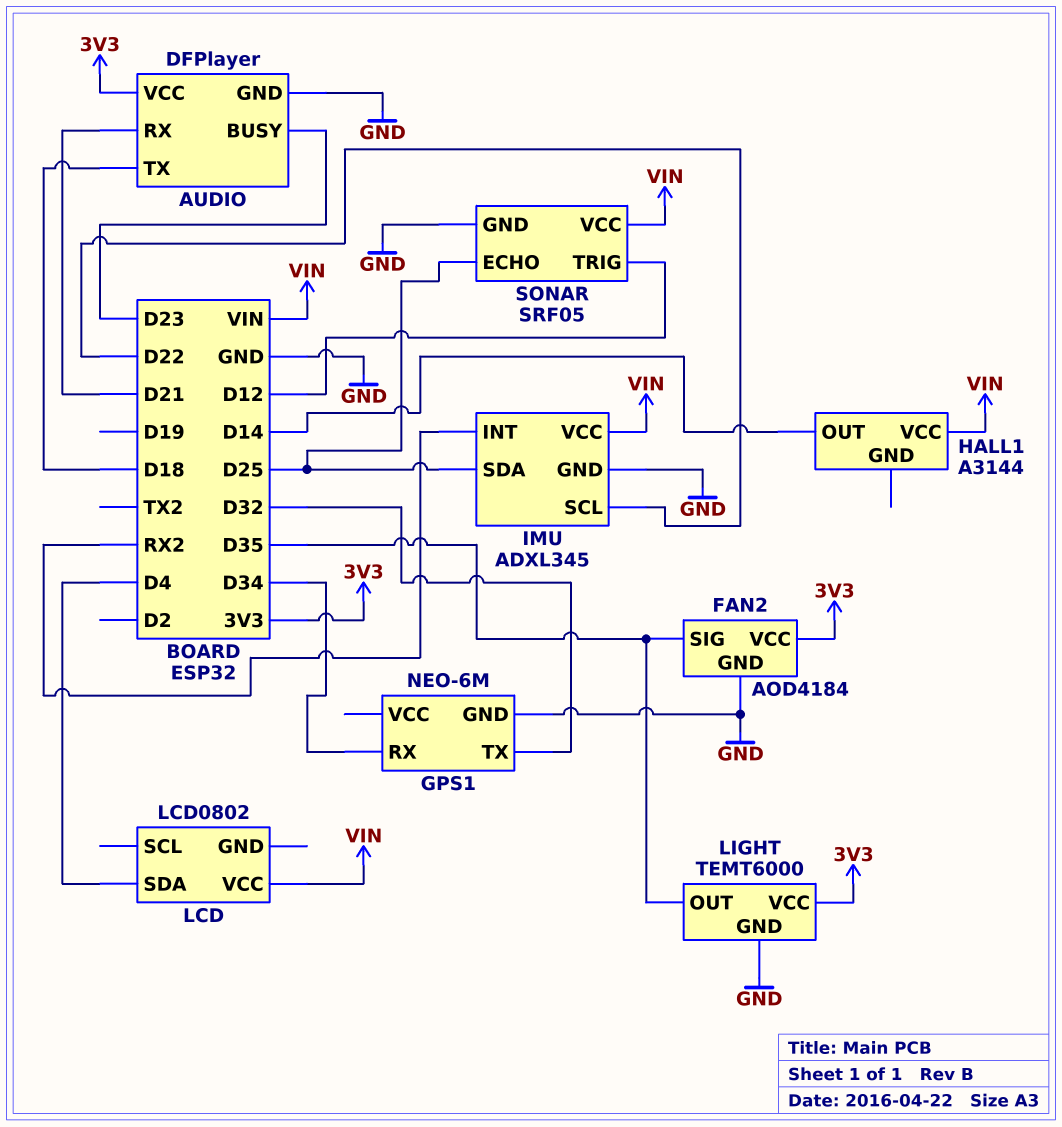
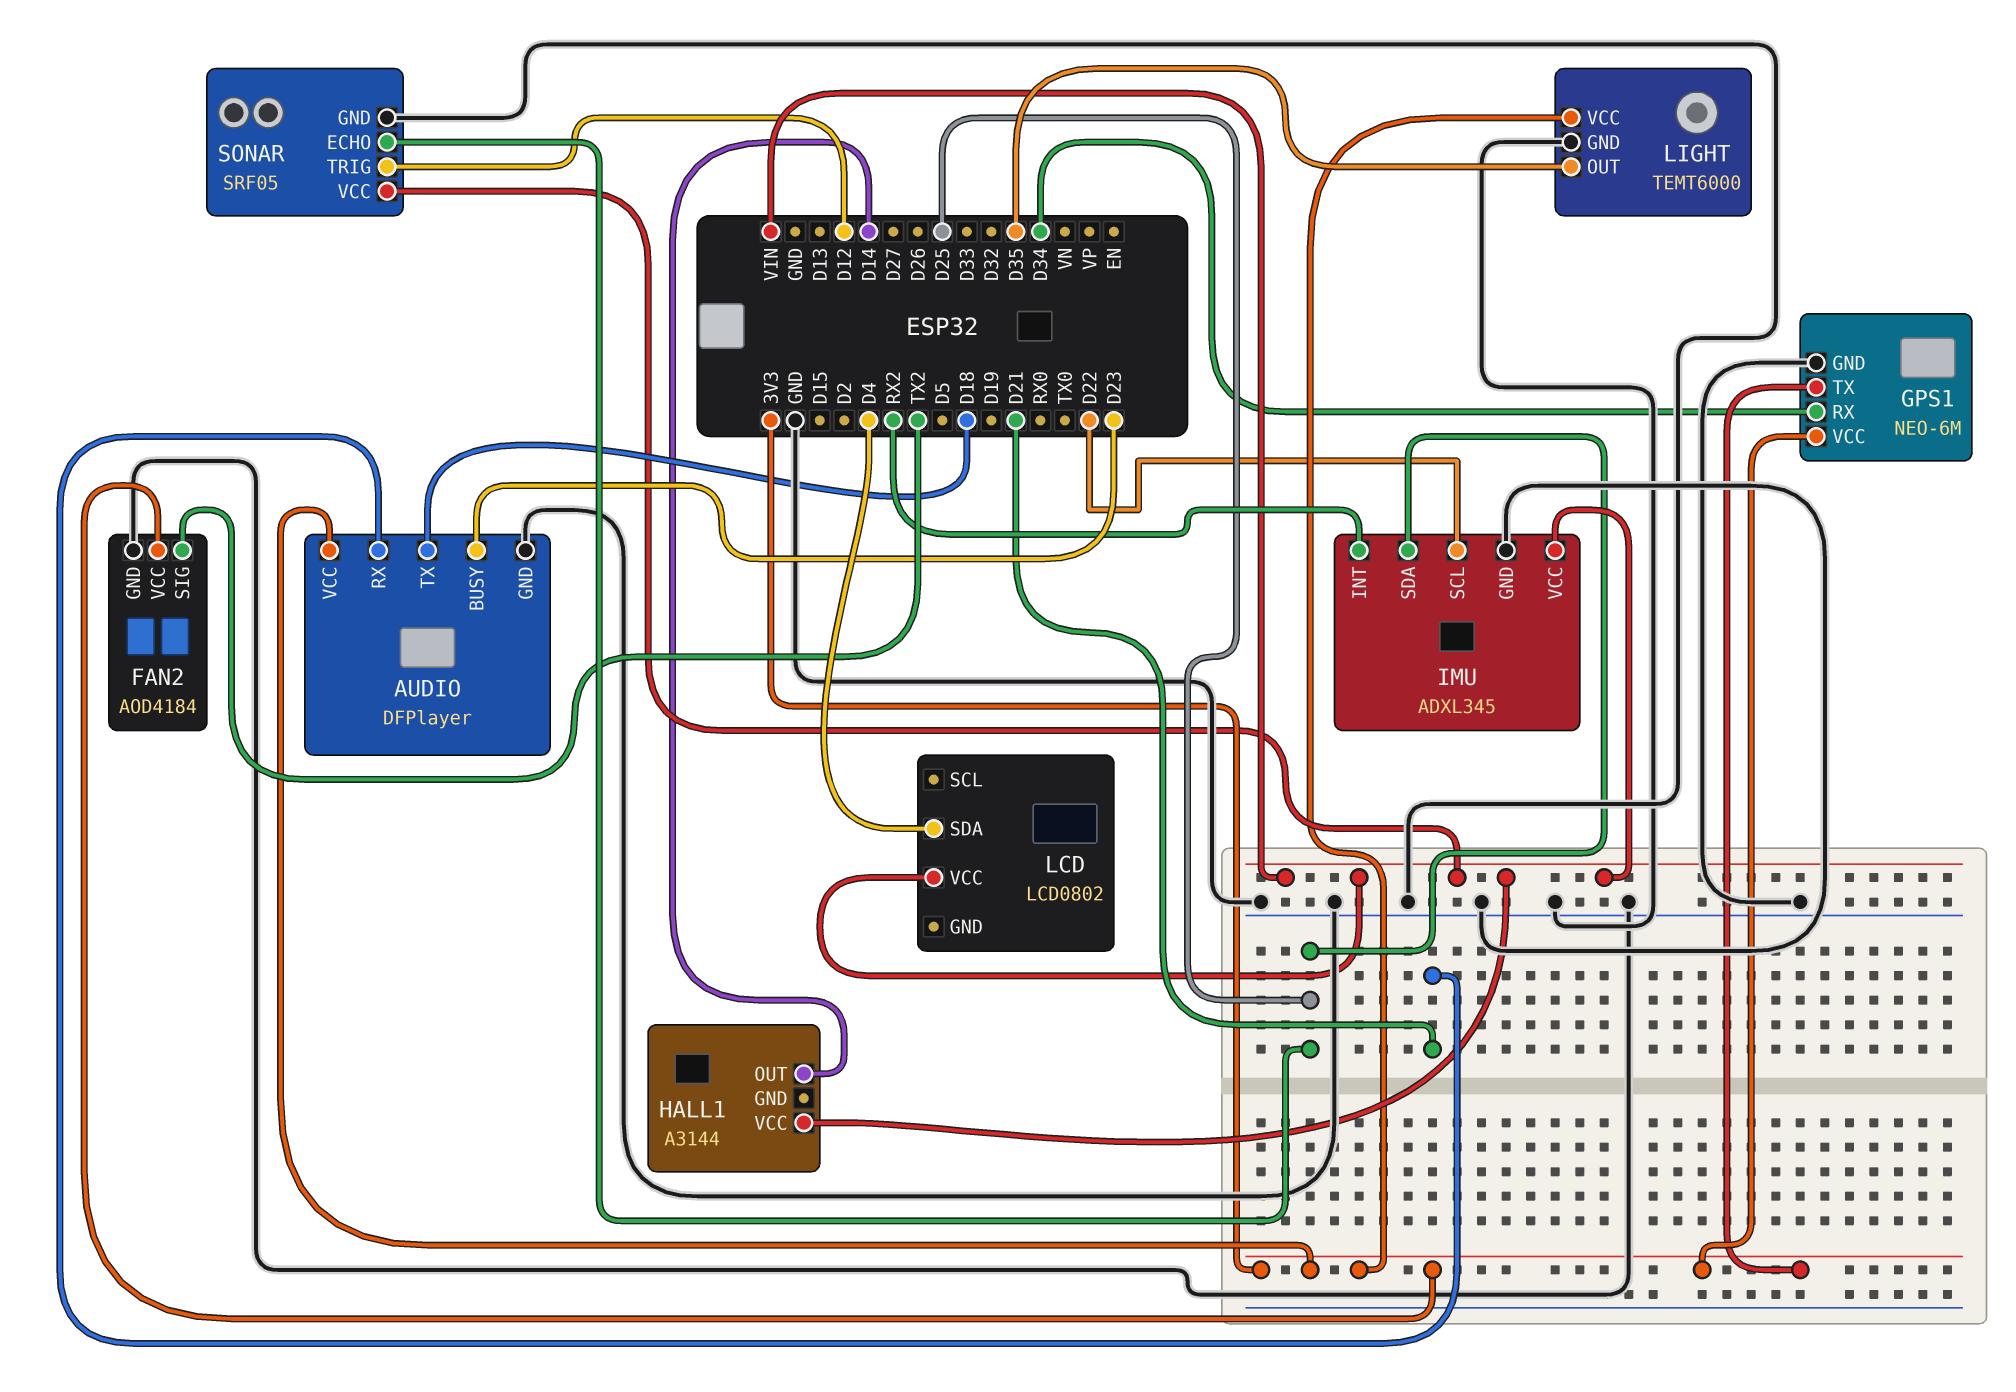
FAN2 pin SIG: D35 -> TX2
GPS1 pin TX: D32 -> 3V3
GPS1 pin VCC: none -> 3V3

